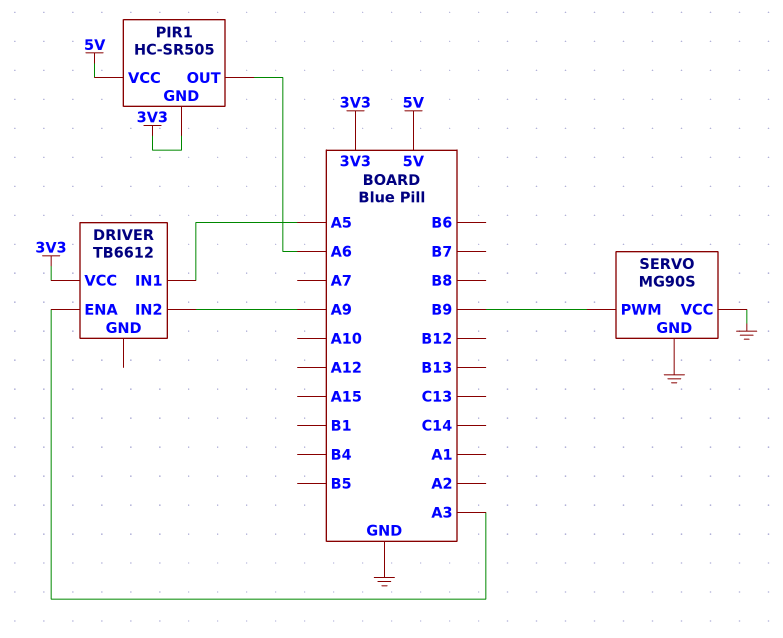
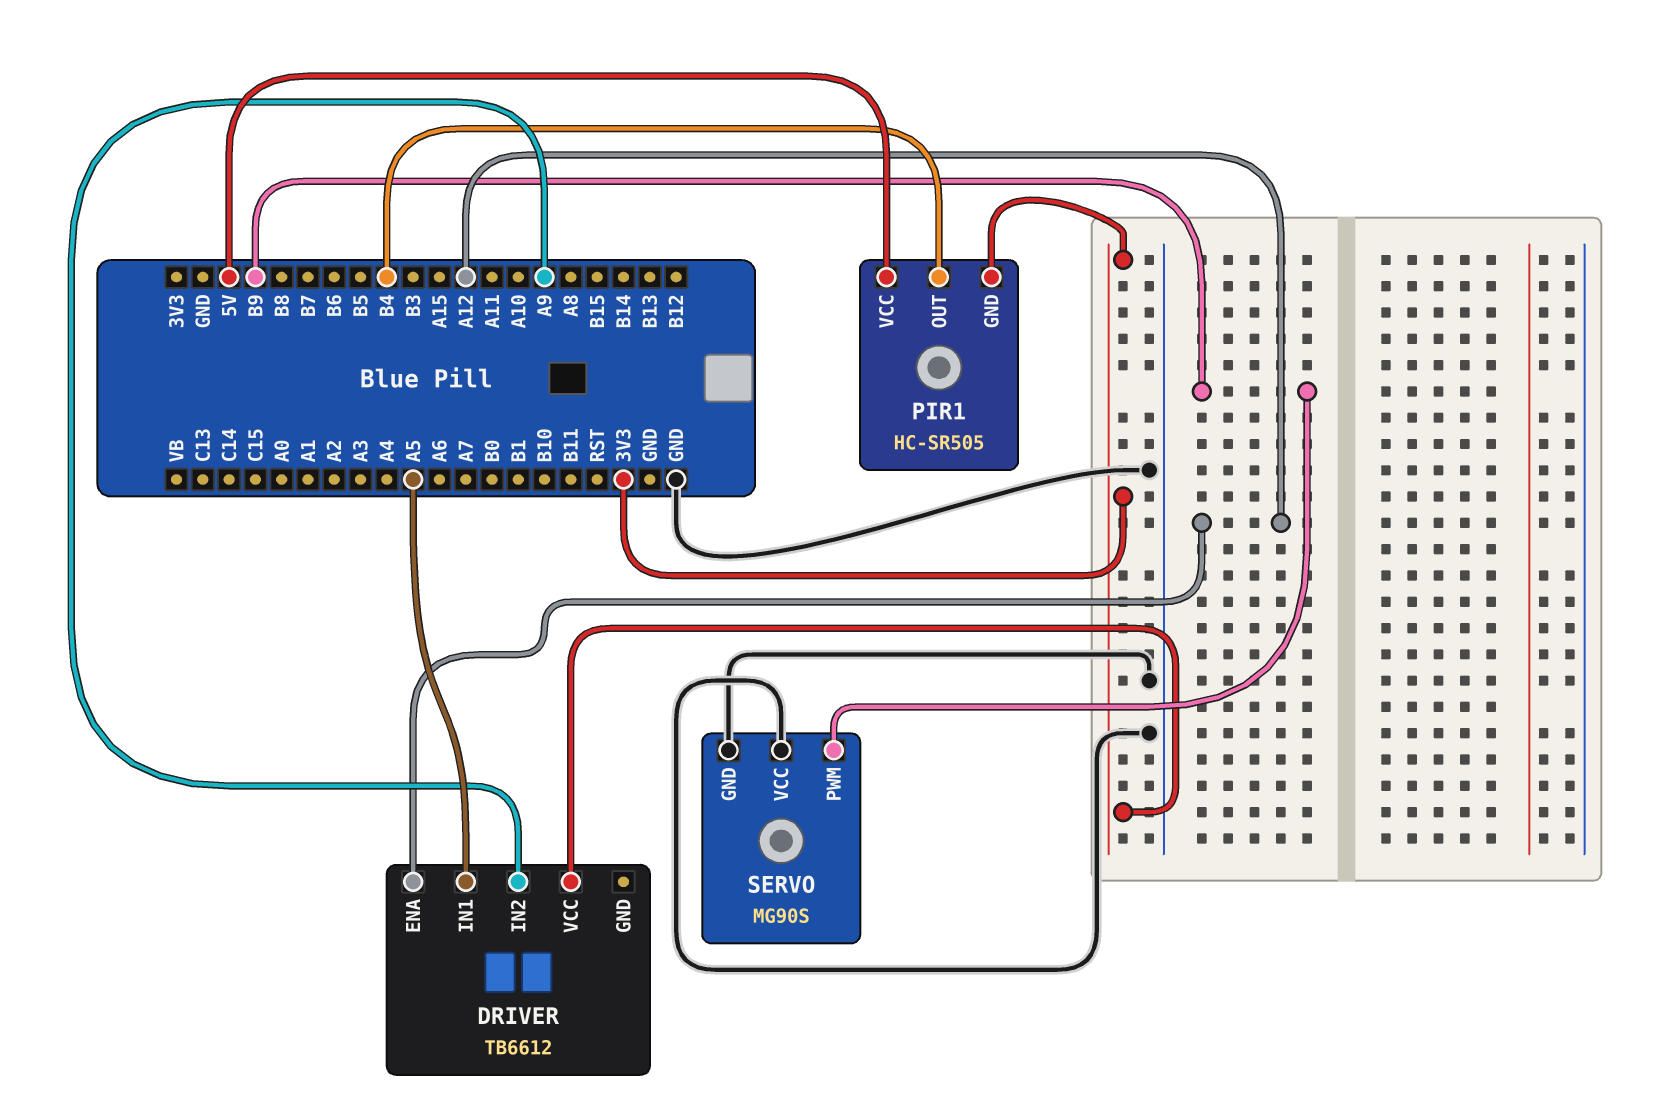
DRIVER pin ENA: A3 -> A12
PIR1 pin OUT: A6 -> B4

